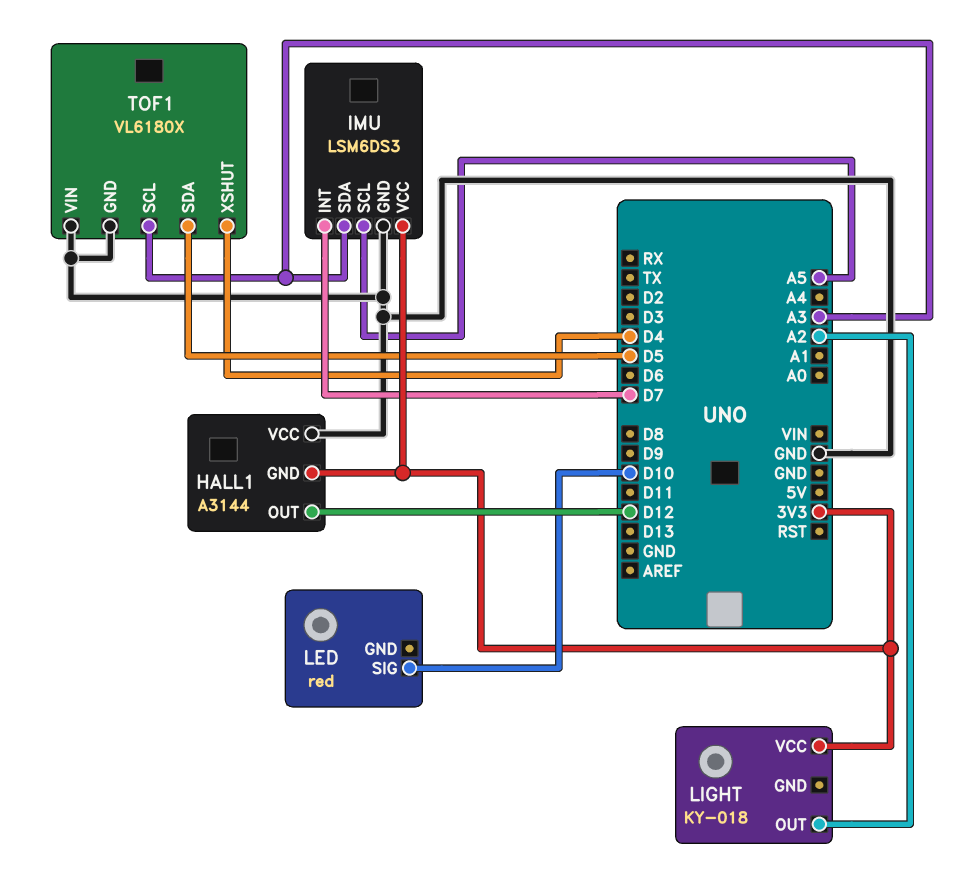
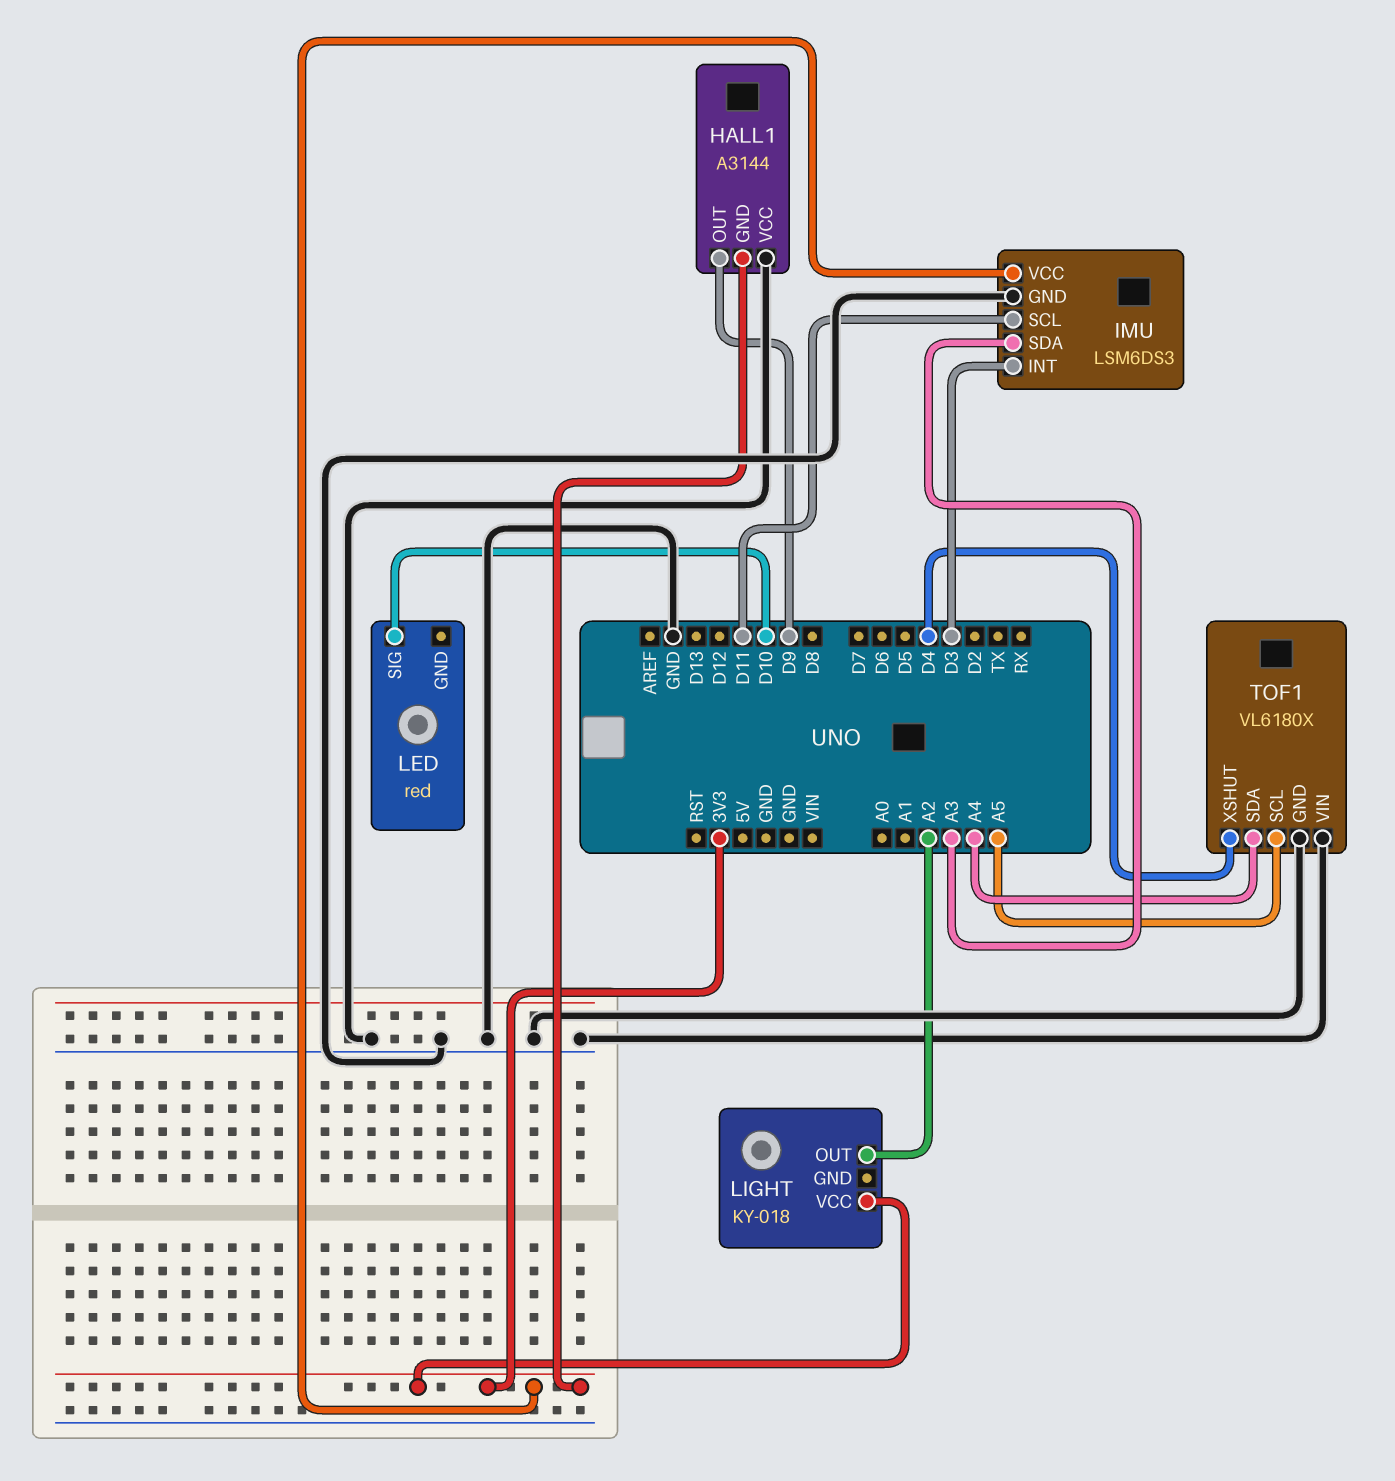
HALL1 pin OUT: D12 -> D9
IMU pin INT: D7 -> D3
IMU pin SCL: A5 -> D11
TOF1 pin SCL: A3 -> A5
TOF1 pin SDA: D5 -> A4

